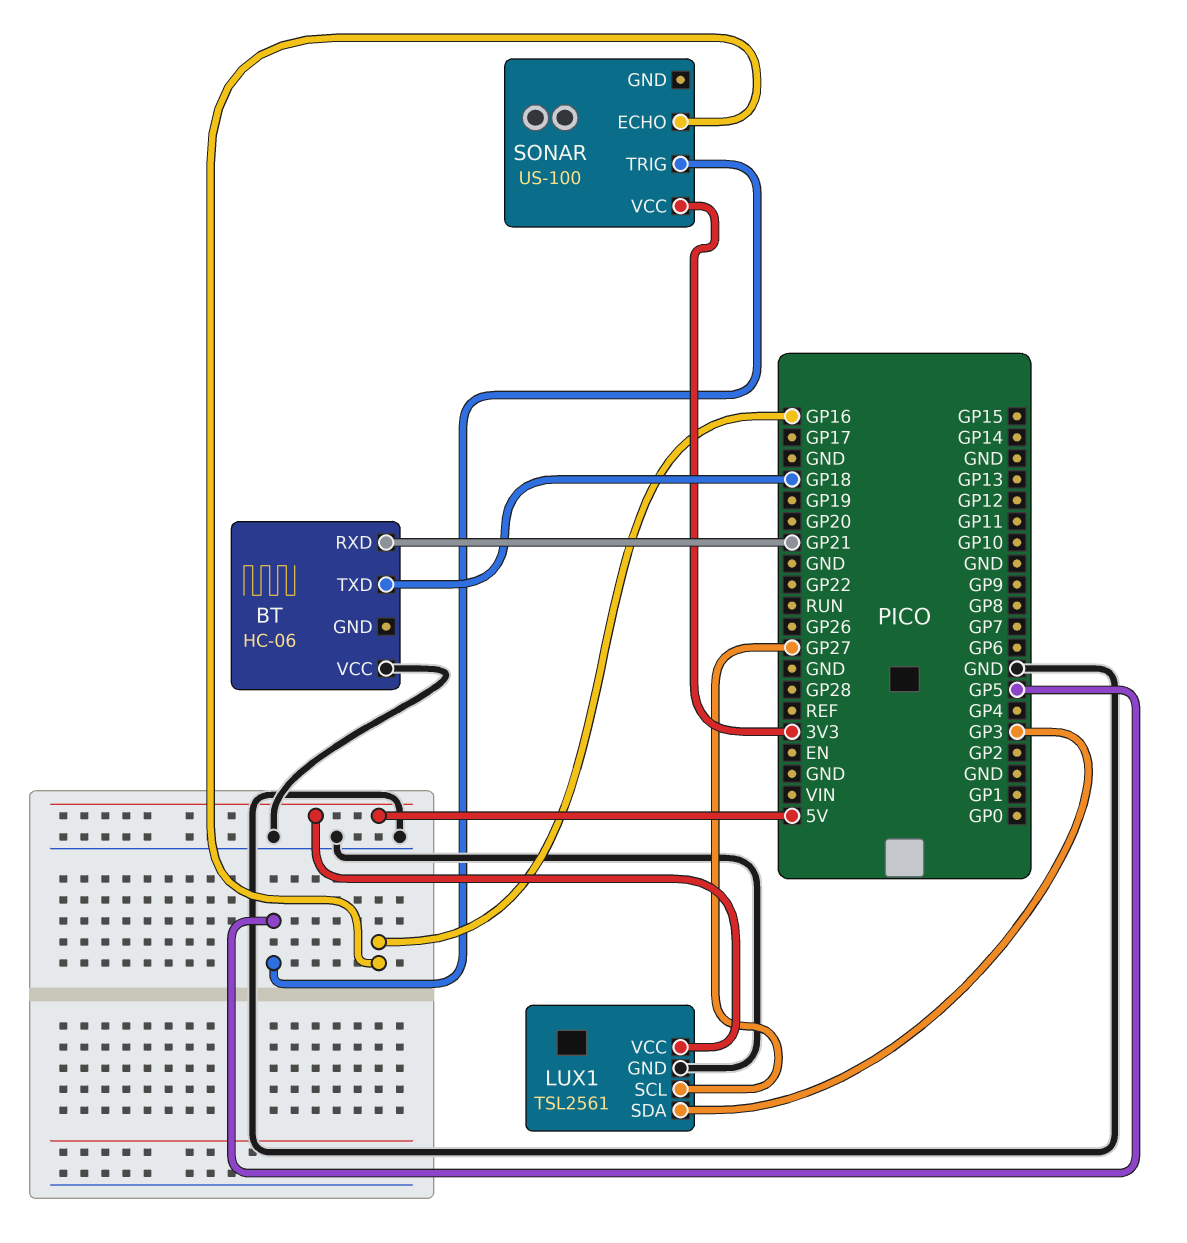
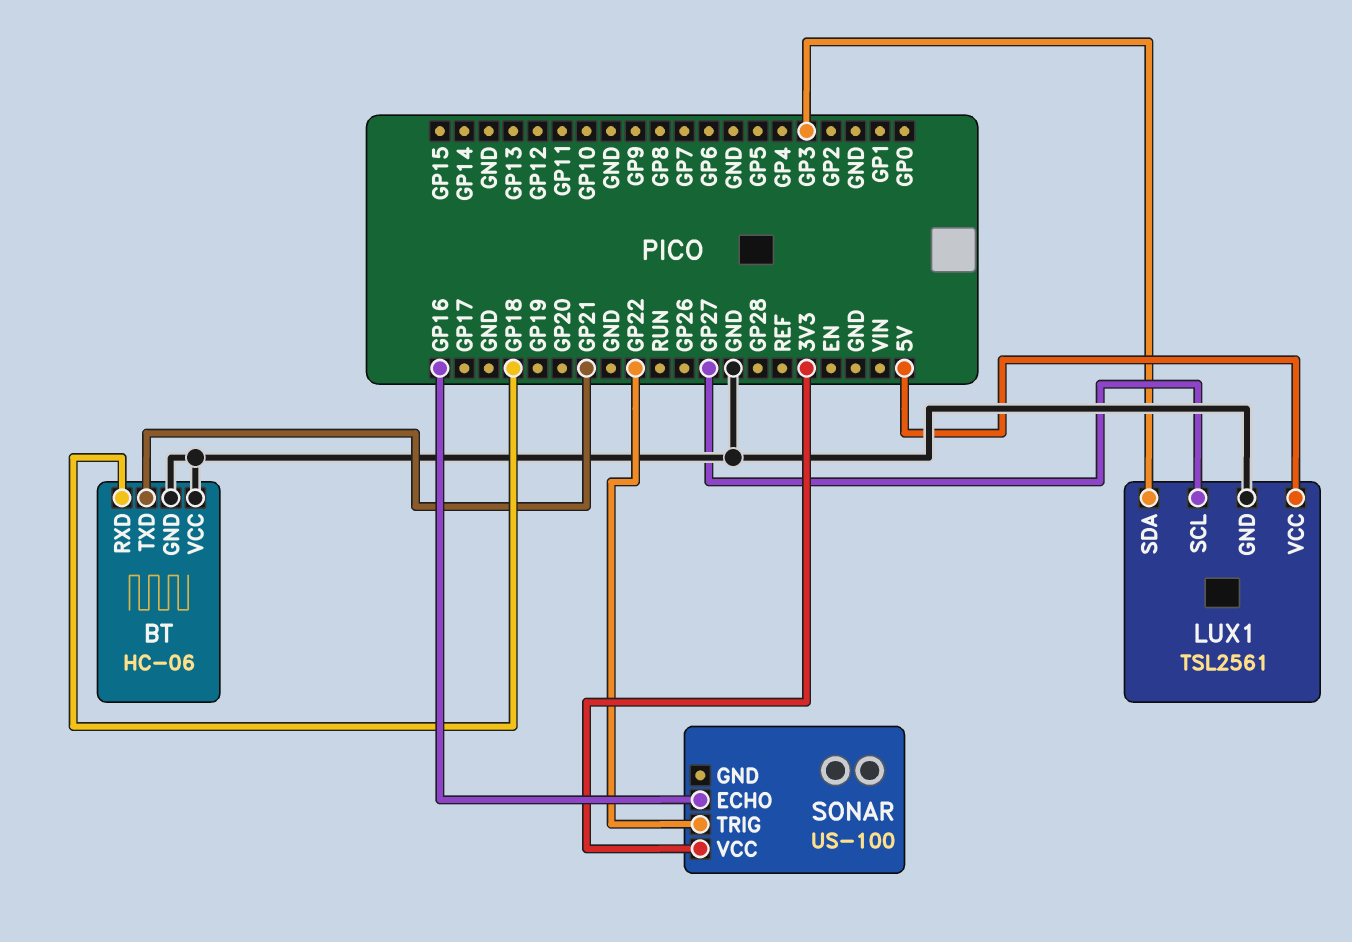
BT pin GND: none -> GND
BT pin RXD: GP21 -> GP18
BT pin TXD: GP18 -> GP21
SONAR pin TRIG: GP5 -> GP22

